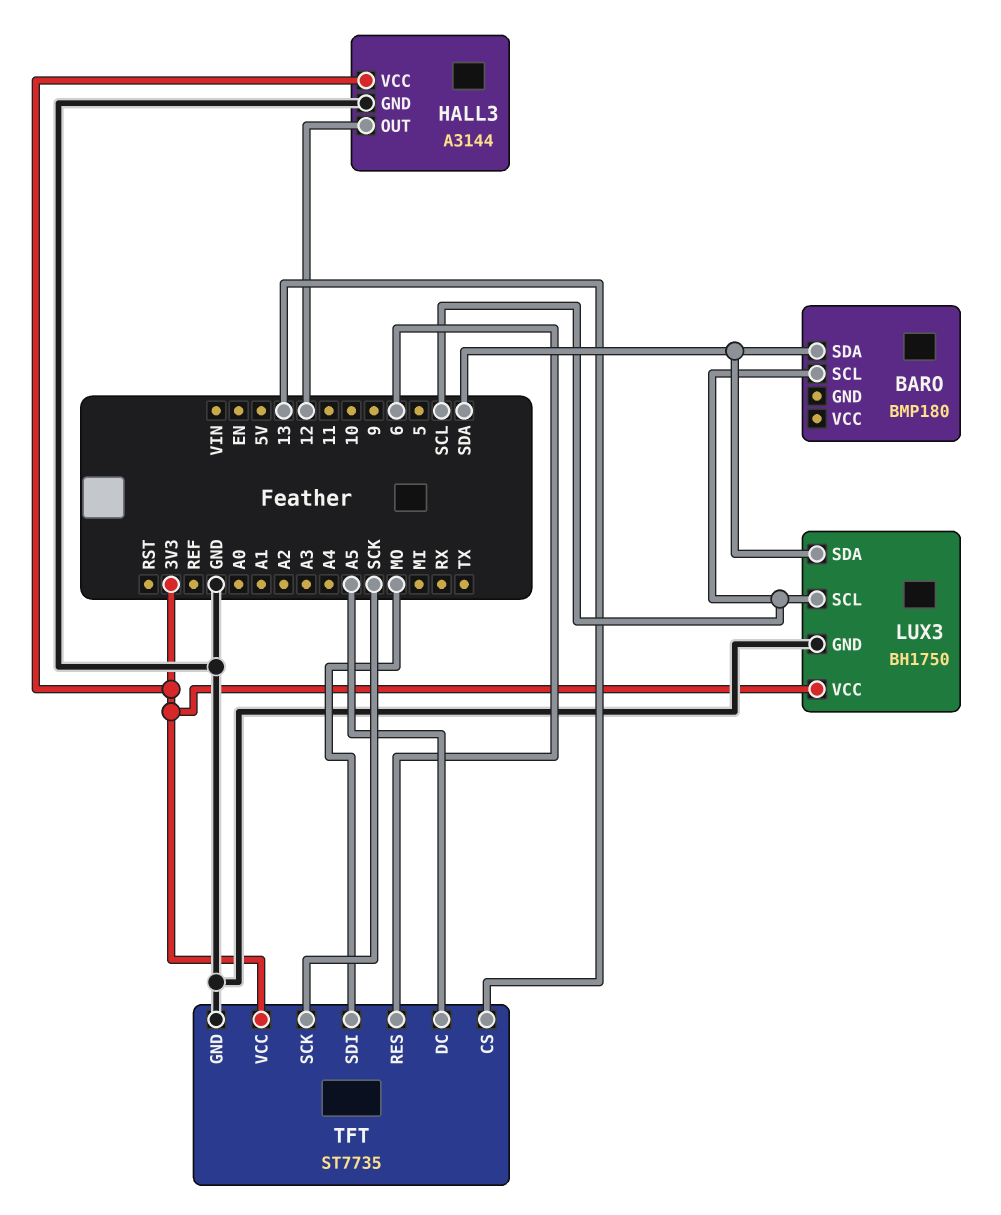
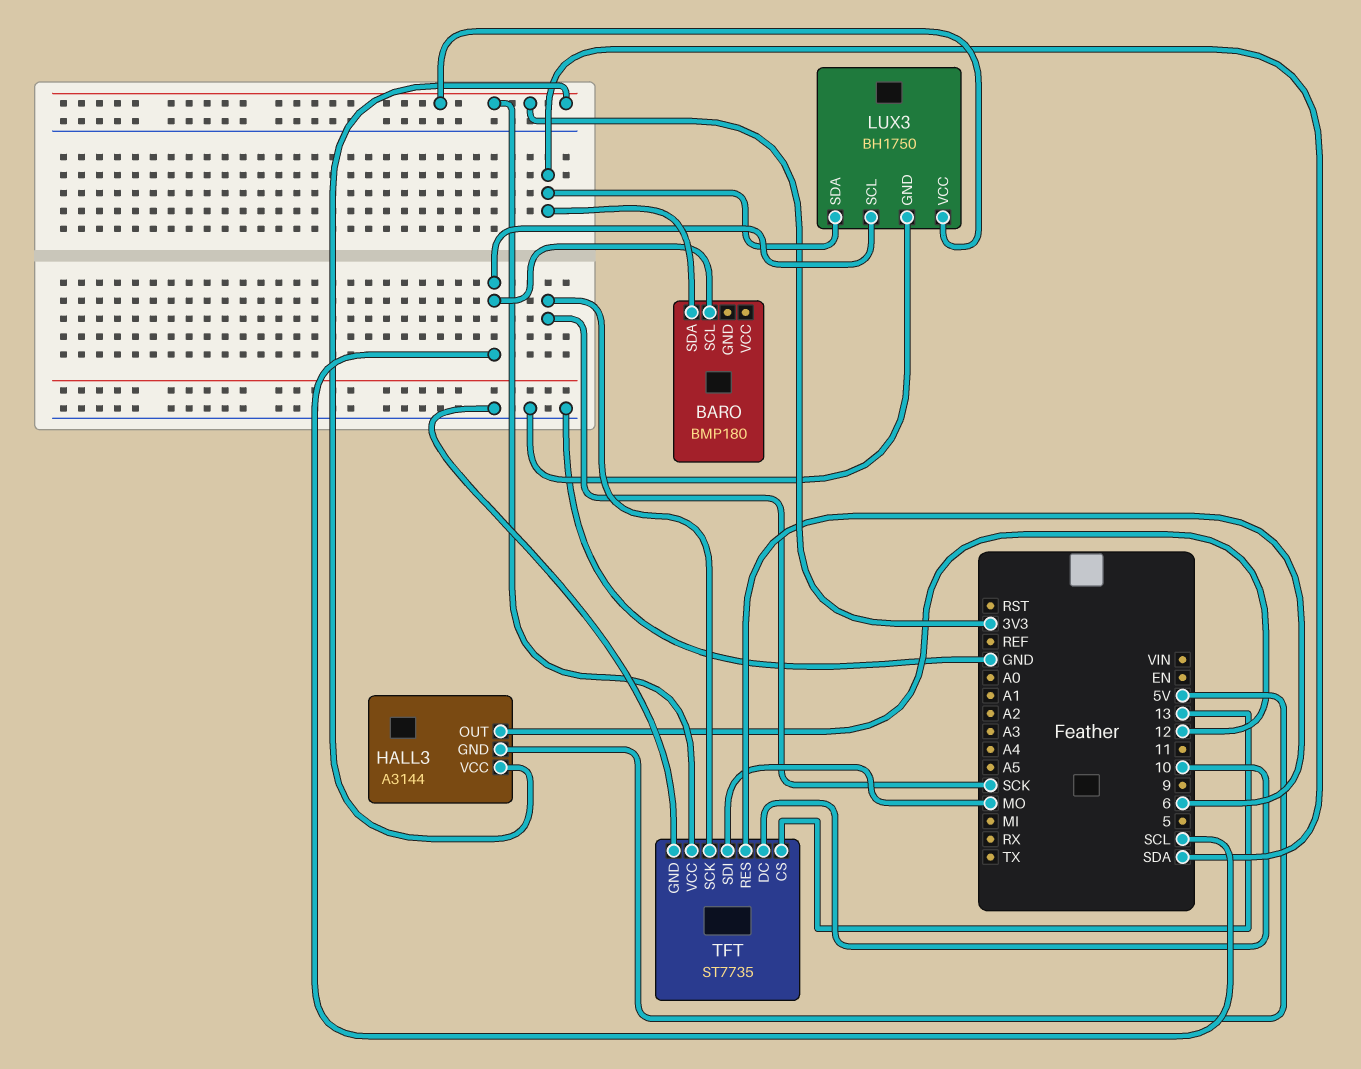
HALL3 pin GND: GND -> 5V
TFT pin DC: A5 -> 10

